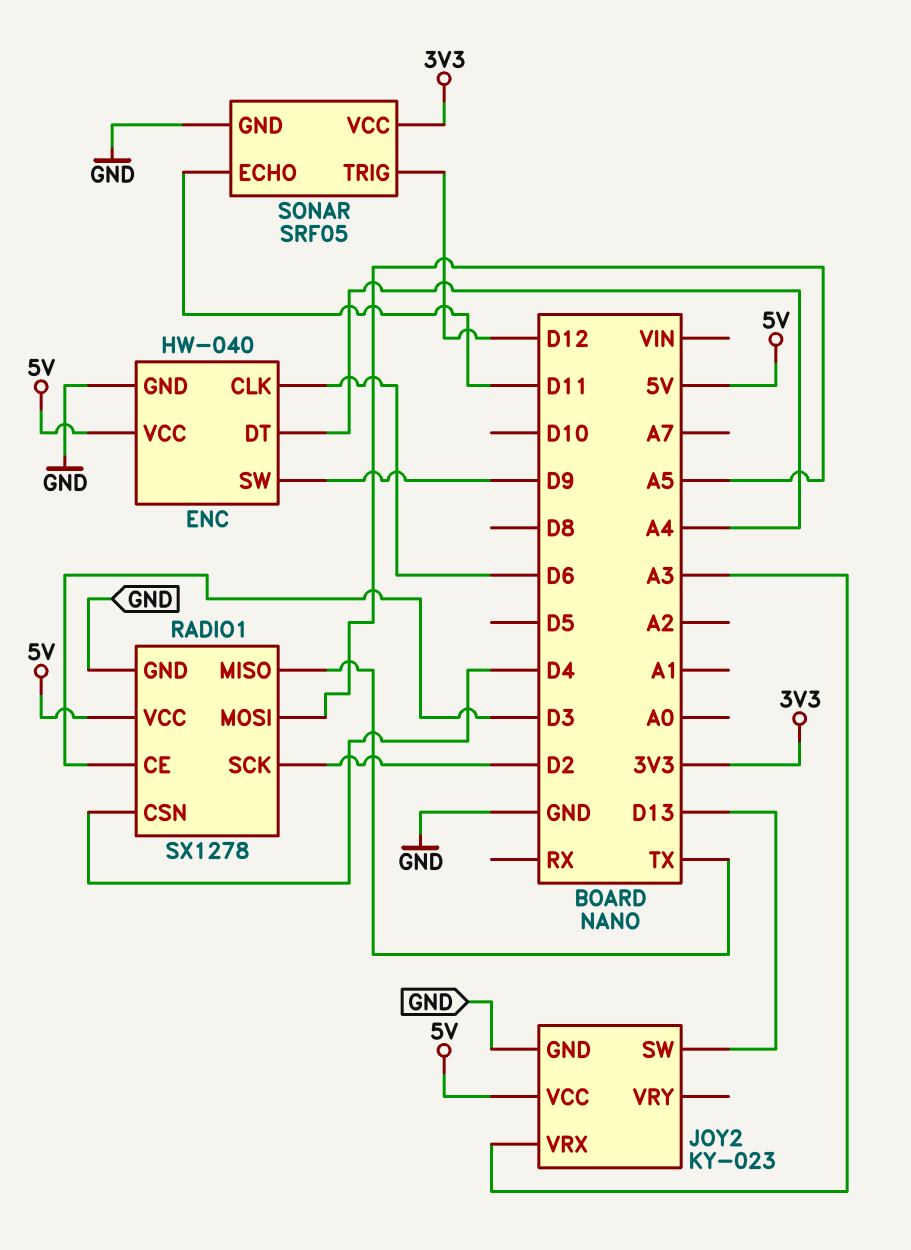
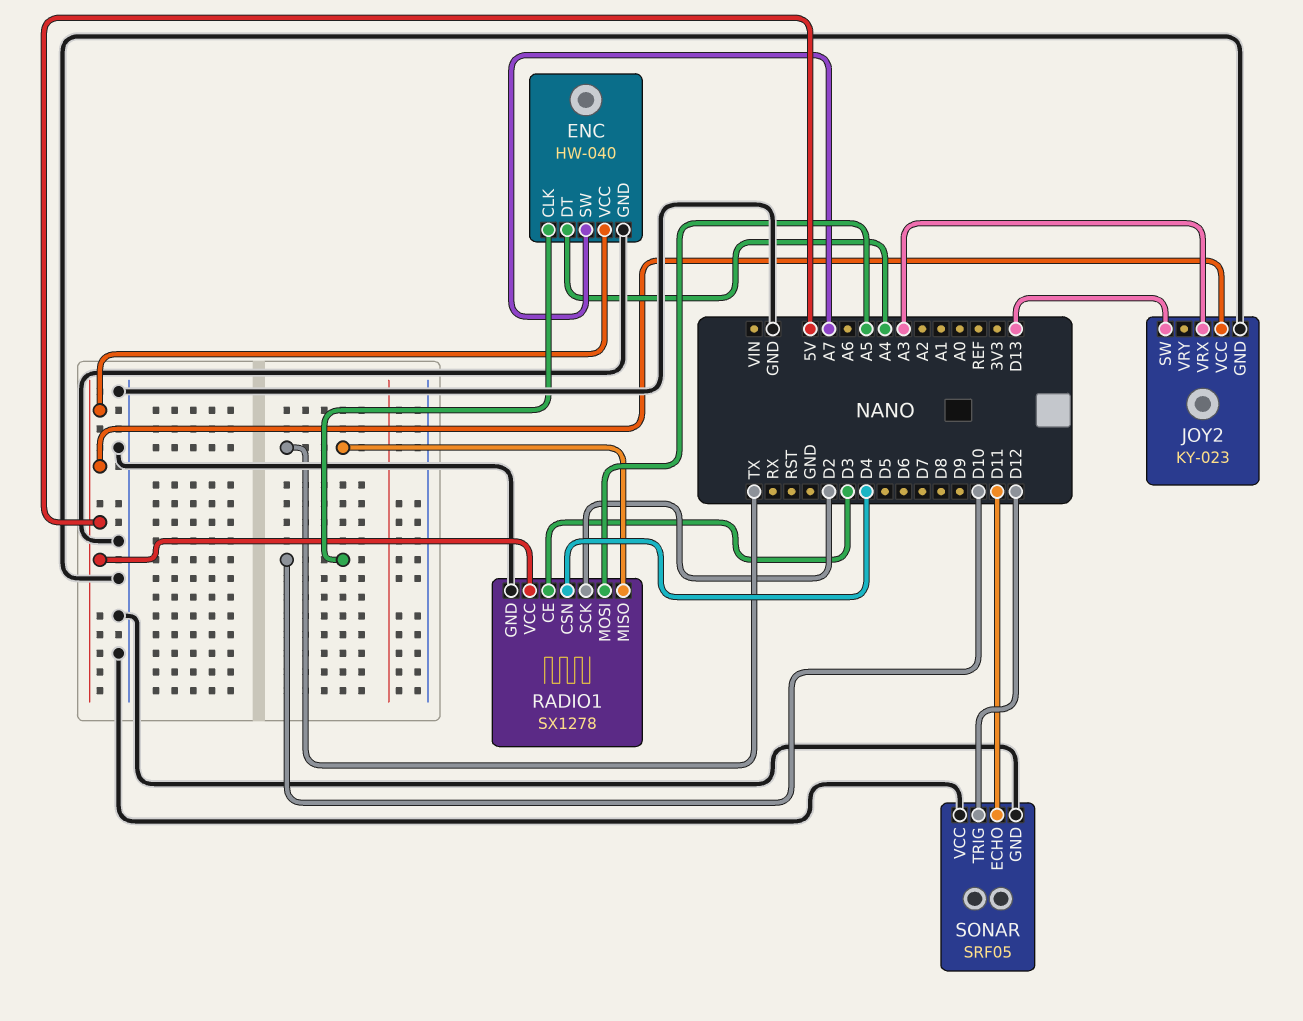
ENC pin CLK: D6 -> D10
ENC pin SW: D9 -> A7
SONAR pin VCC: 3V3 -> GND

